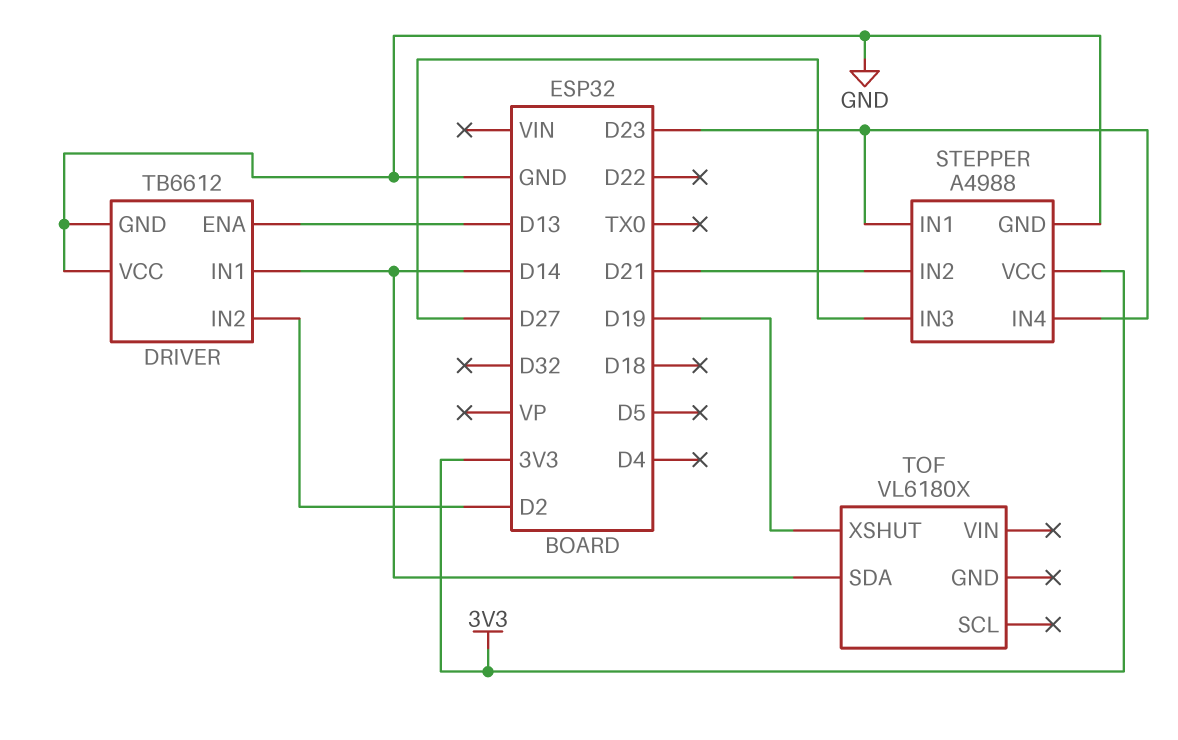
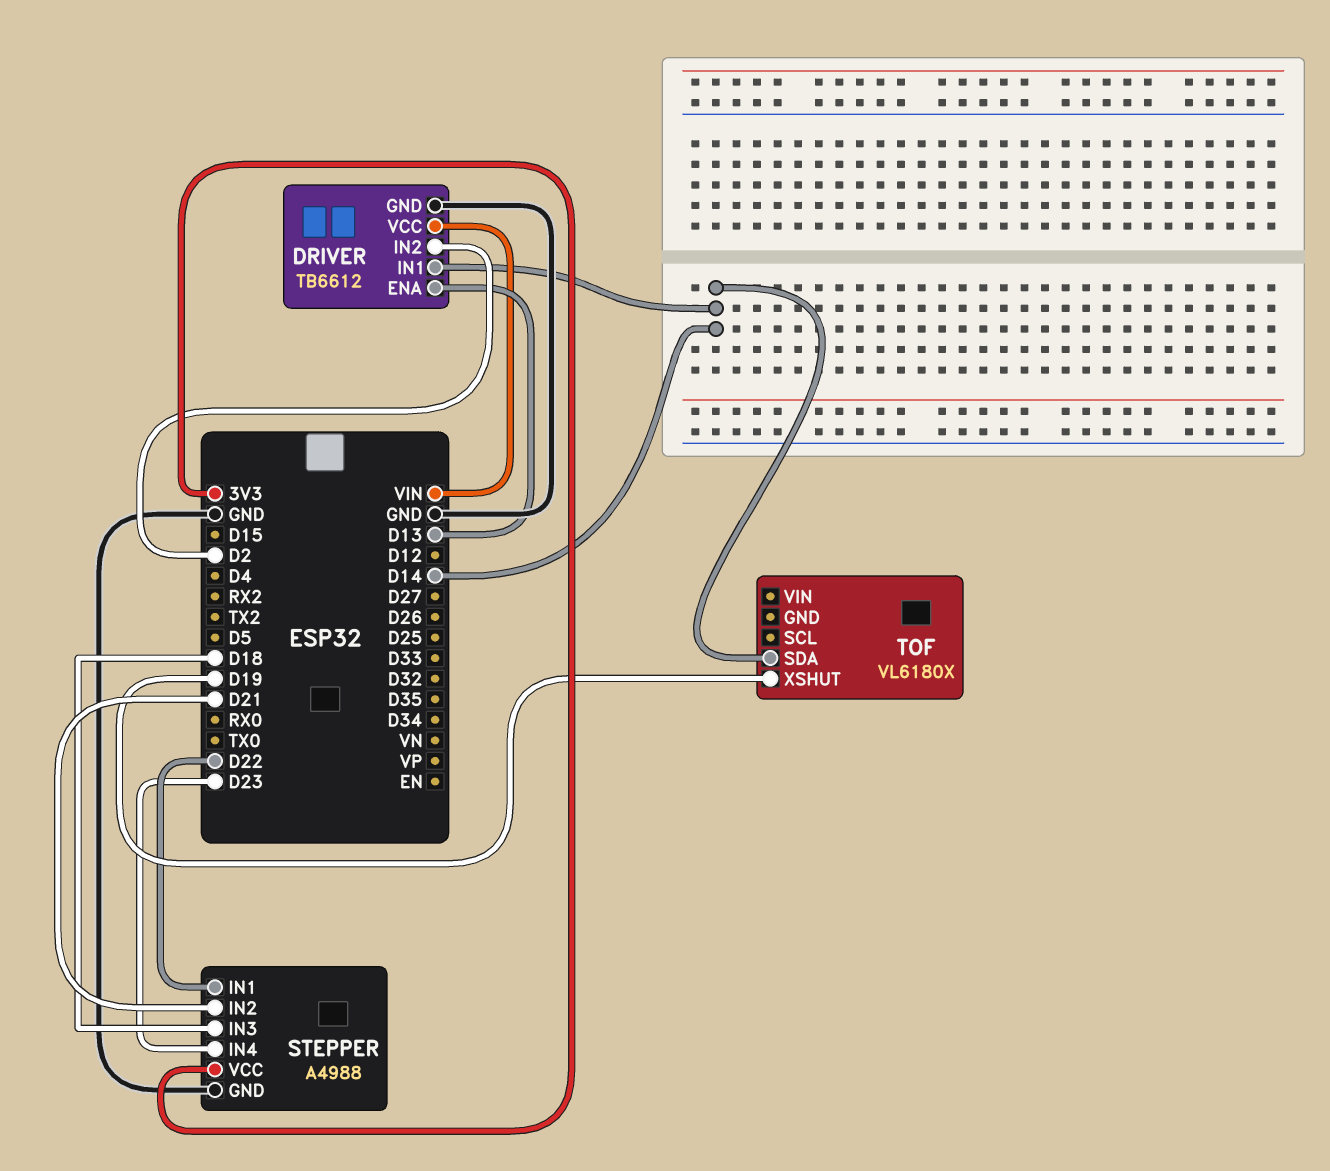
DRIVER pin VCC: GND -> VIN
STEPPER pin IN1: D23 -> D22
STEPPER pin IN3: D27 -> D18

